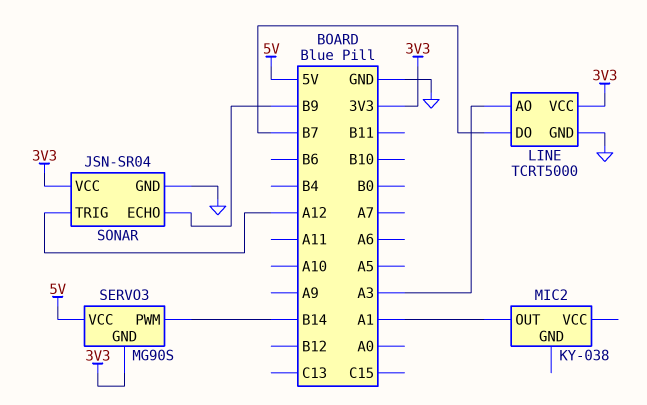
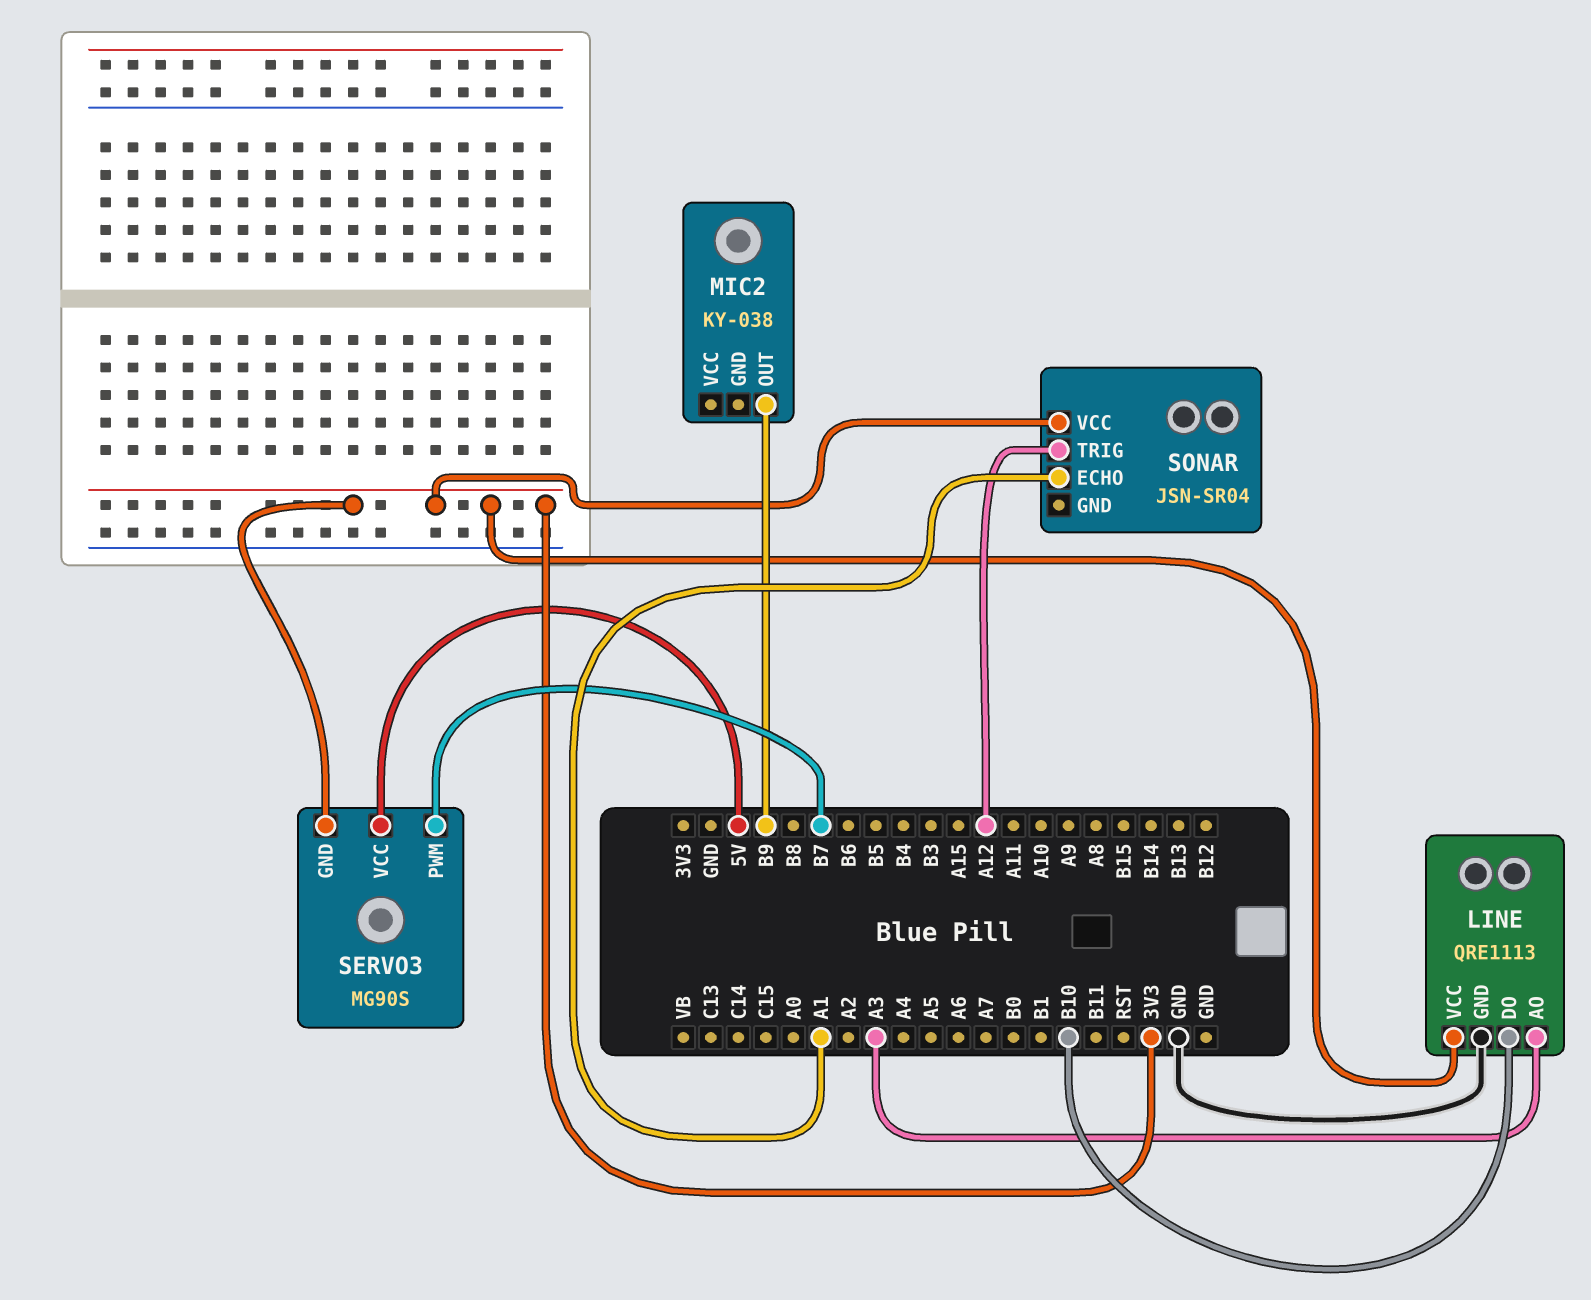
LINE: TCRT5000 -> QRE1113
LINE pin DO: B7 -> B10
MIC2 pin OUT: A1 -> B9
SERVO3 pin PWM: B14 -> B7
SONAR pin ECHO: B9 -> A1
SONAR pin GND: GND -> none

